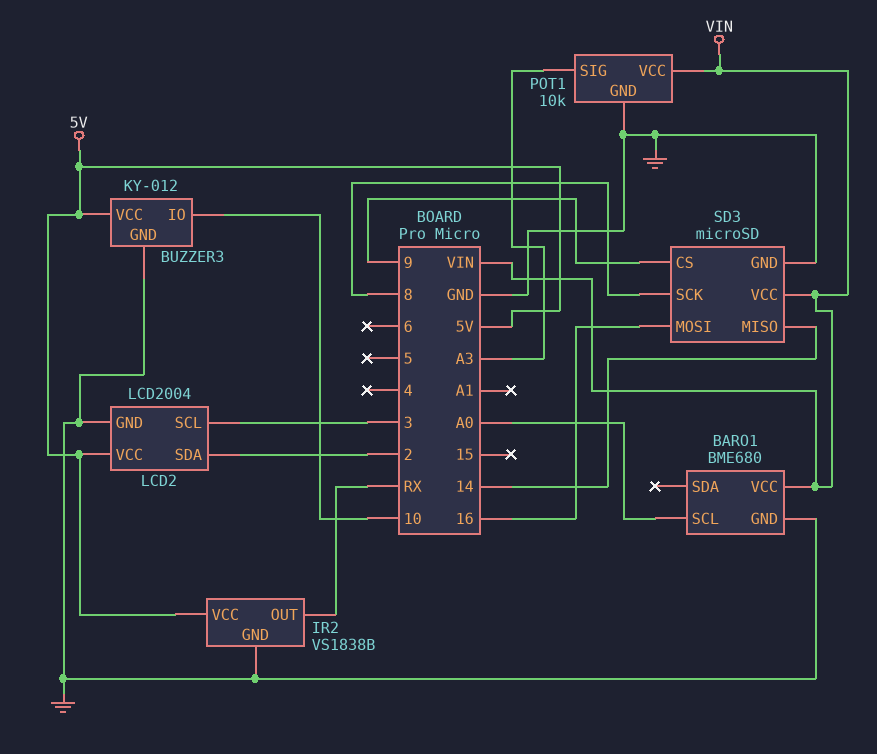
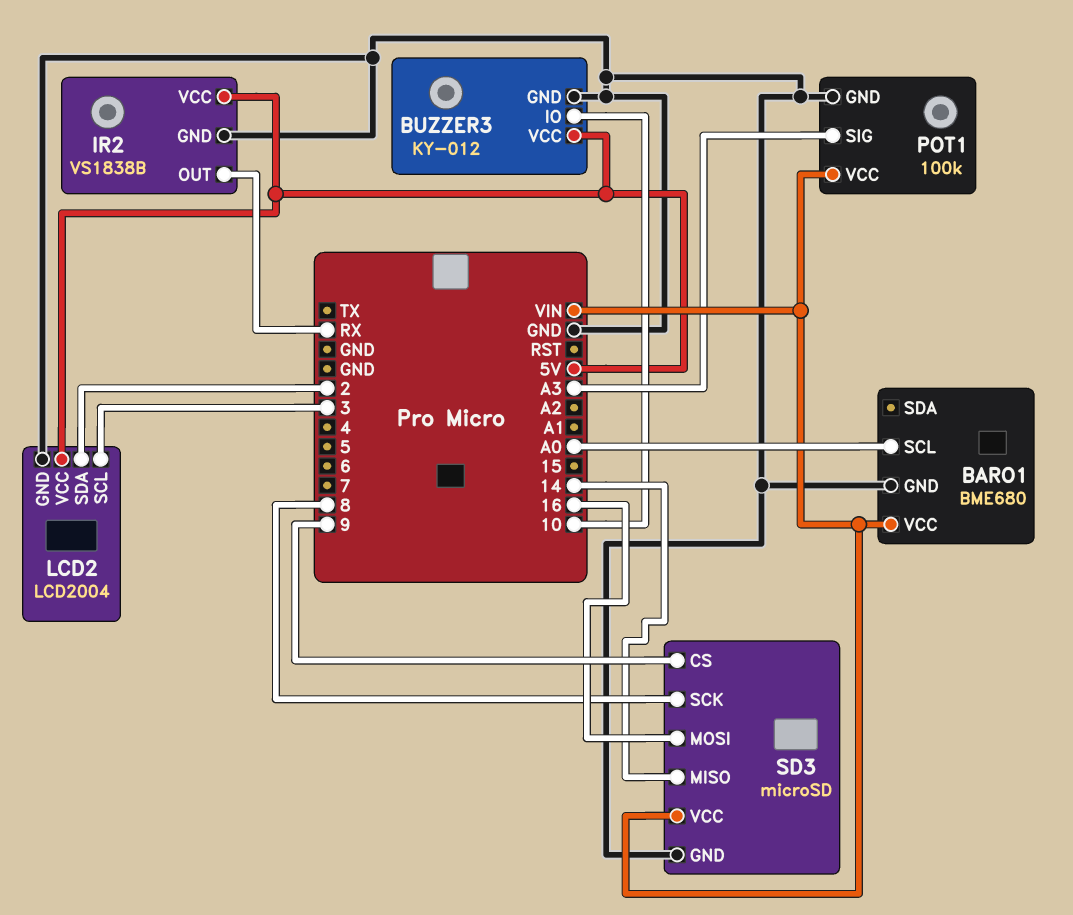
POT1: 10k -> 100k

